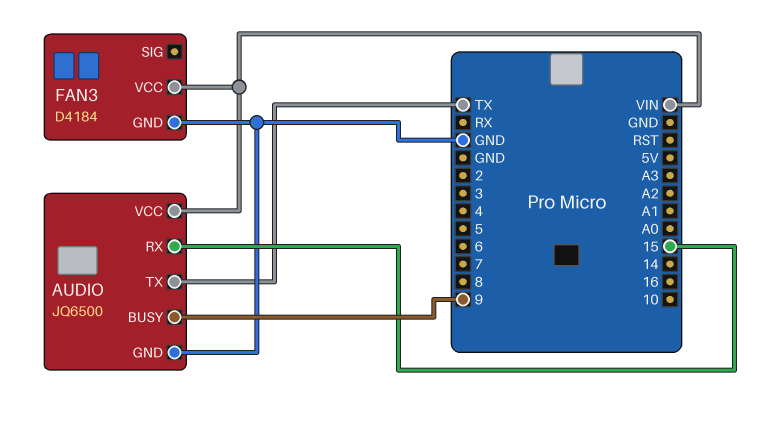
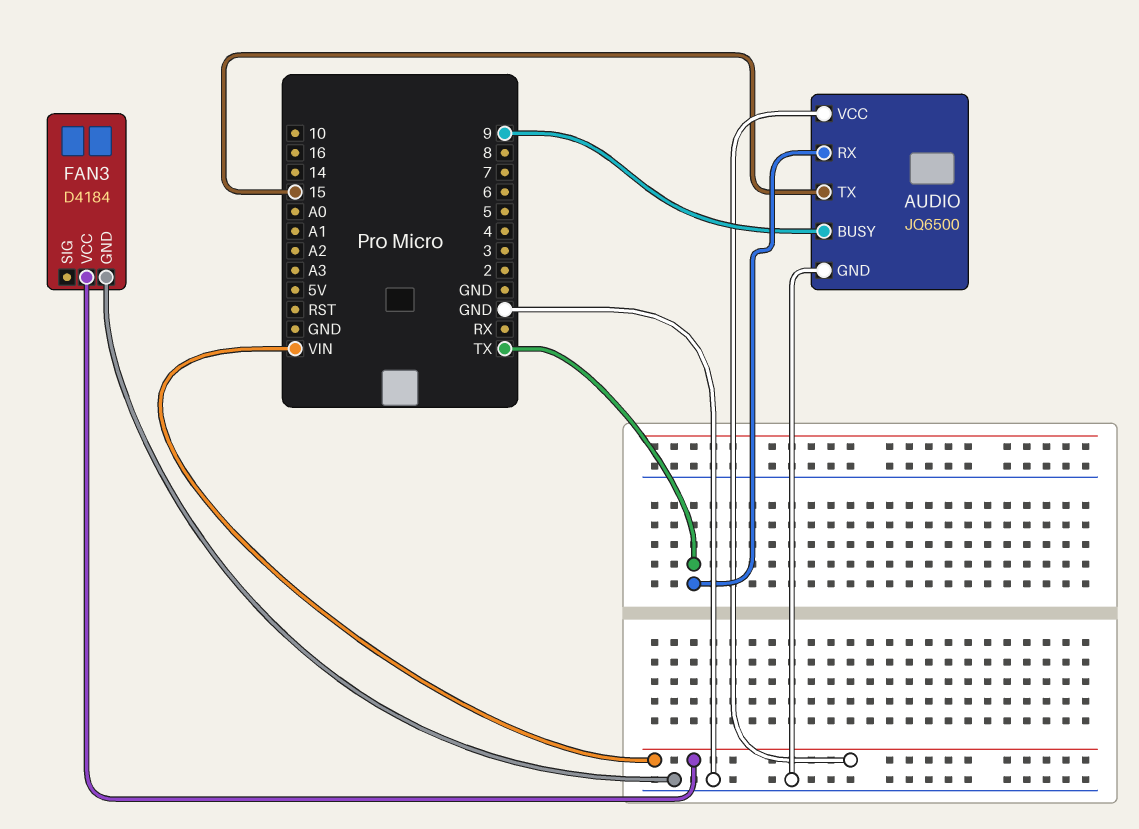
AUDIO pin RX: 15 -> TX
AUDIO pin TX: TX -> 15

